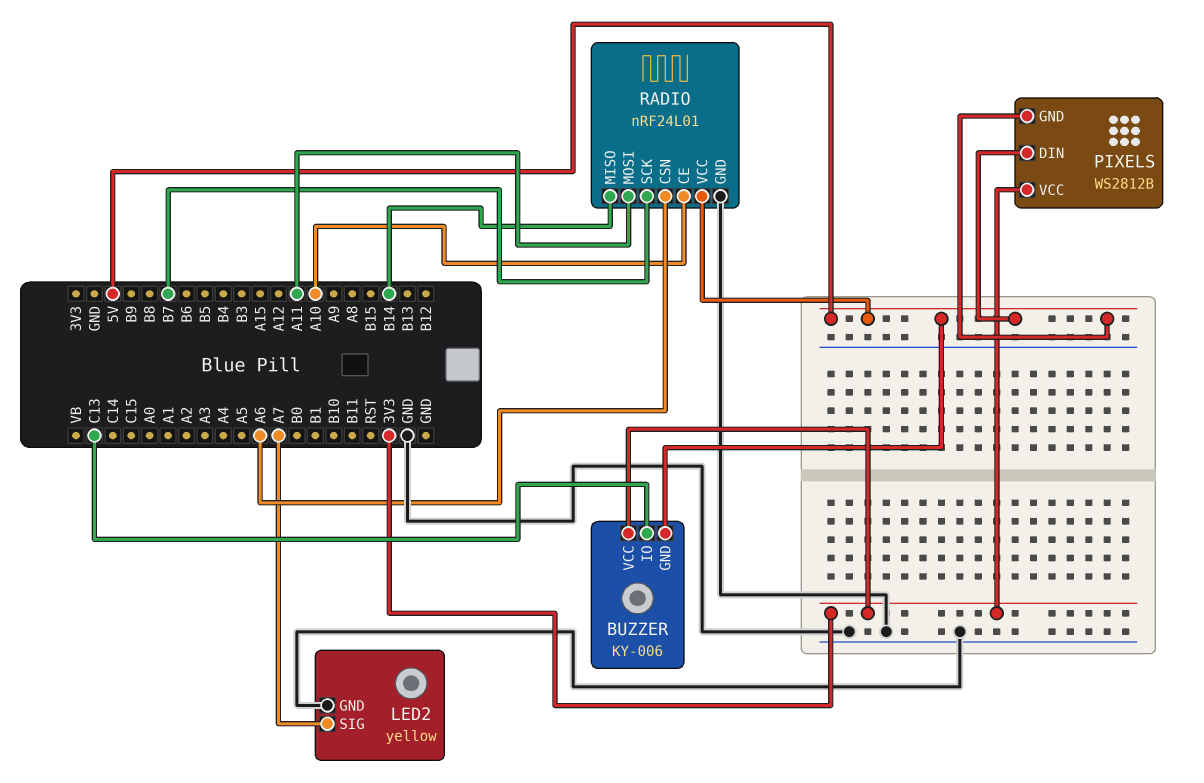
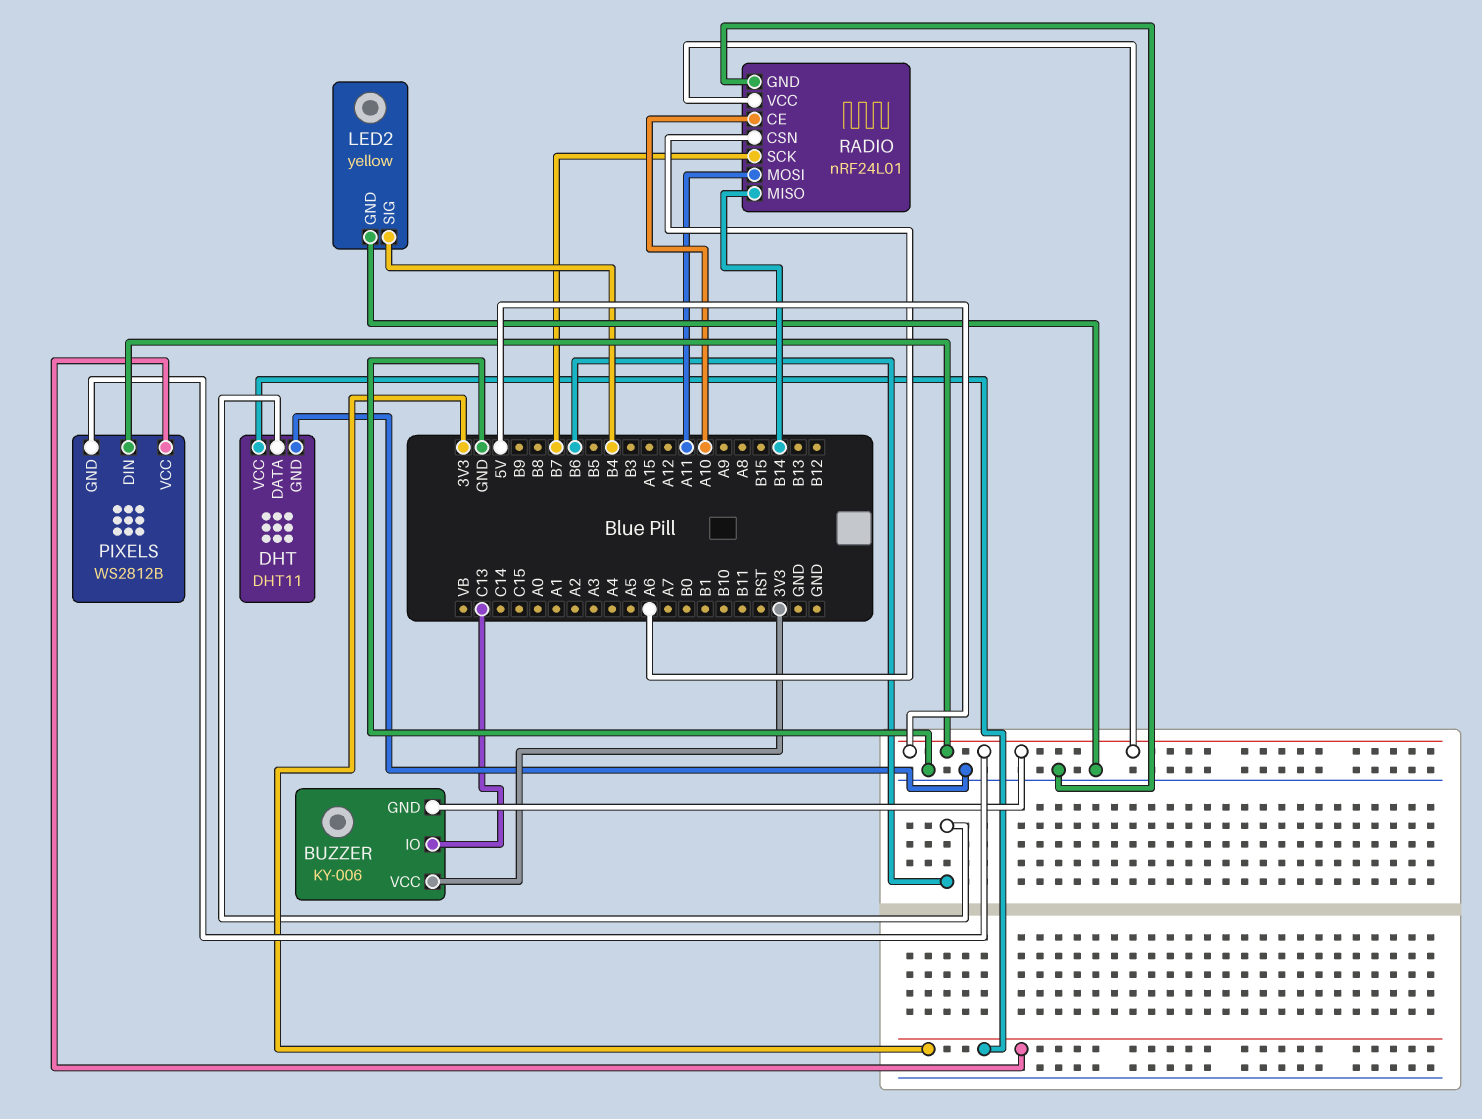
DHT: none -> DHT11
DHT pin DATA: none -> B6
DHT pin GND: none -> GND
DHT pin VCC: none -> 3V3
LED2 pin SIG: A7 -> B4

